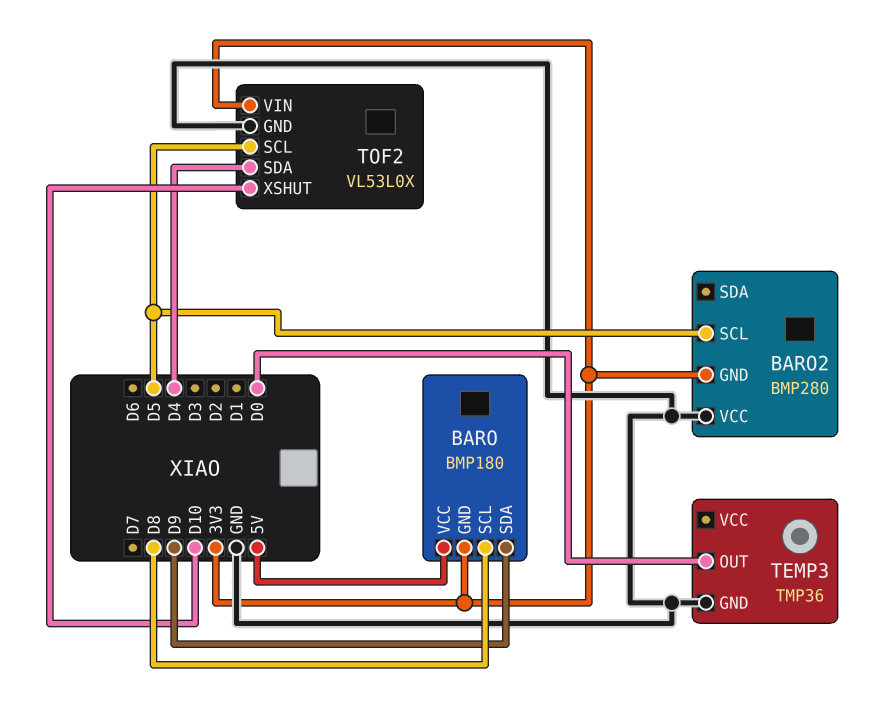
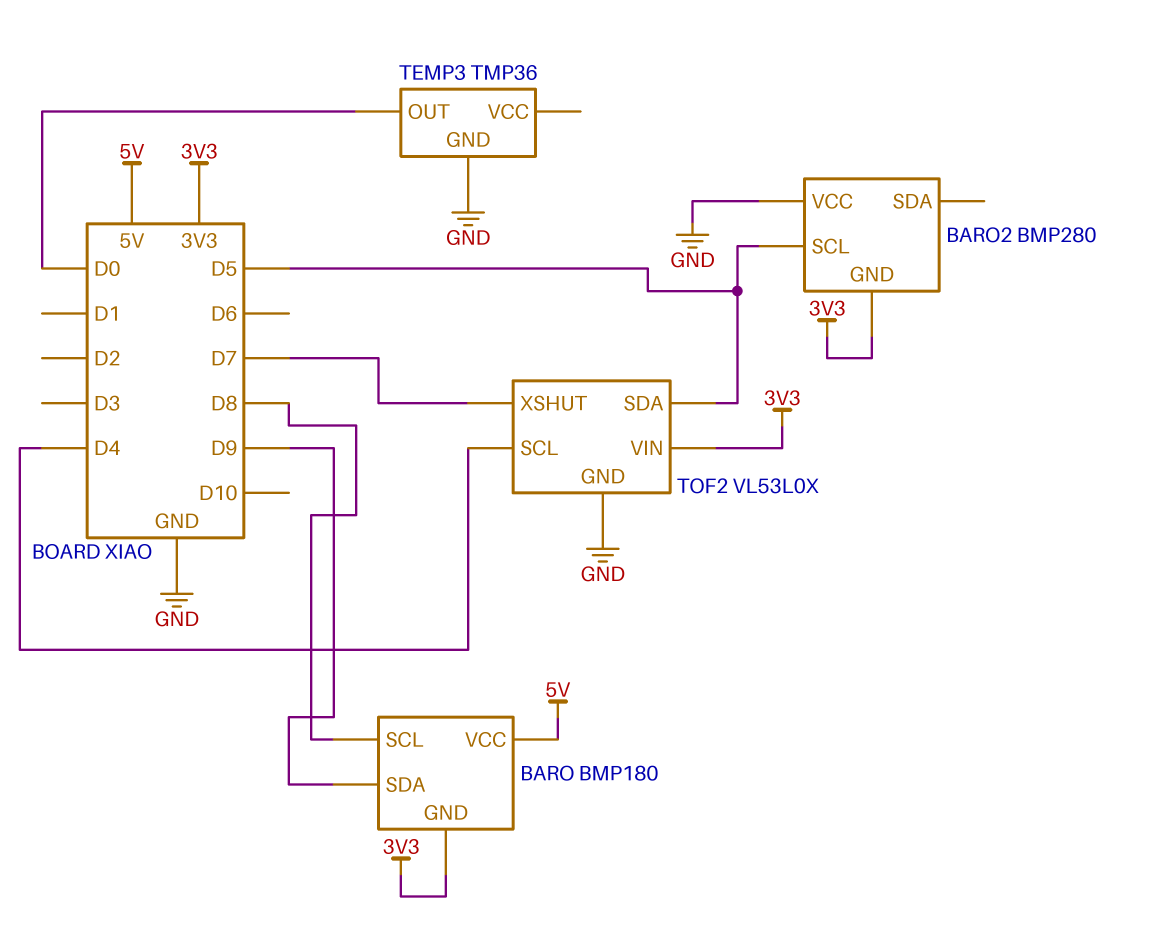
TOF2 pin SCL: D5 -> D4
TOF2 pin SDA: D4 -> D5
TOF2 pin XSHUT: D10 -> D7

